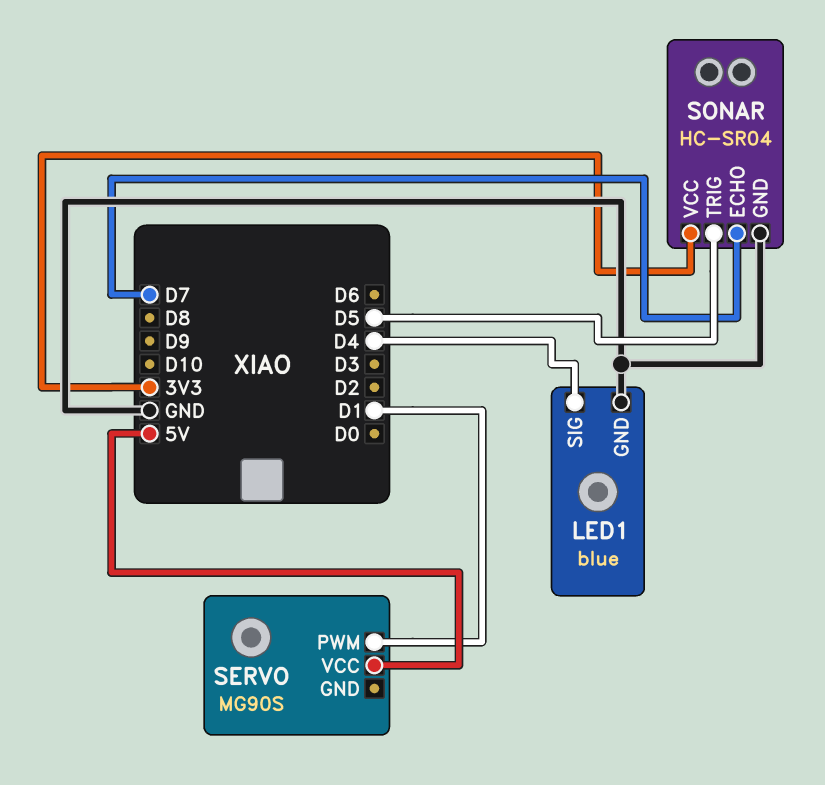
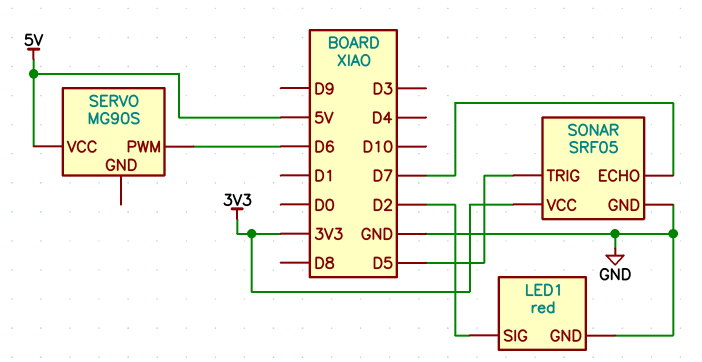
LED1: blue -> red
LED1 pin SIG: D4 -> D2
SERVO pin PWM: D1 -> D6
SONAR: HC-SR04 -> SRF05

